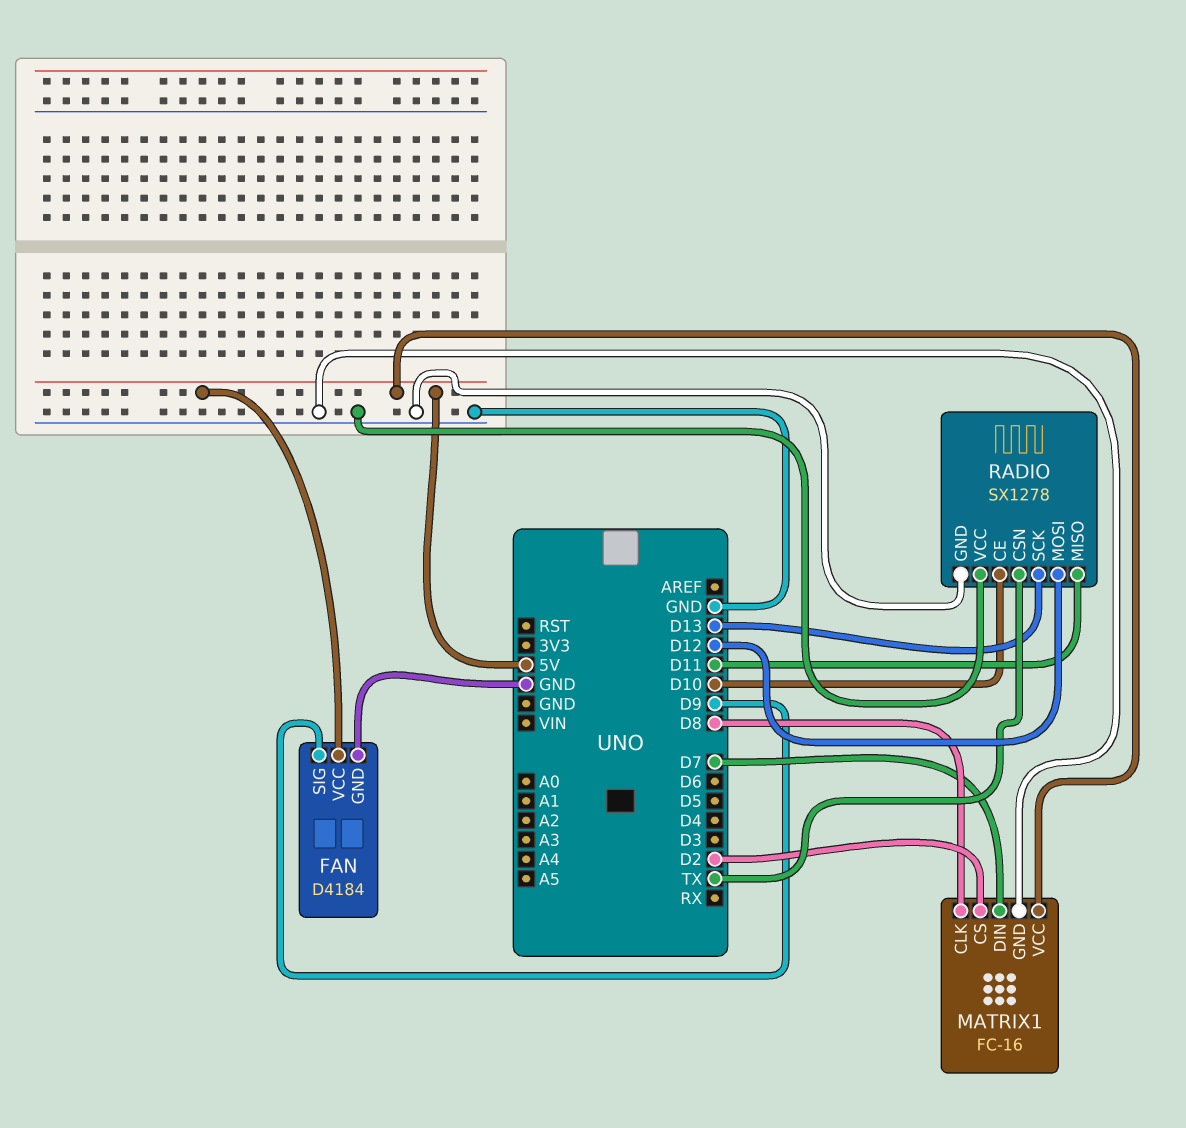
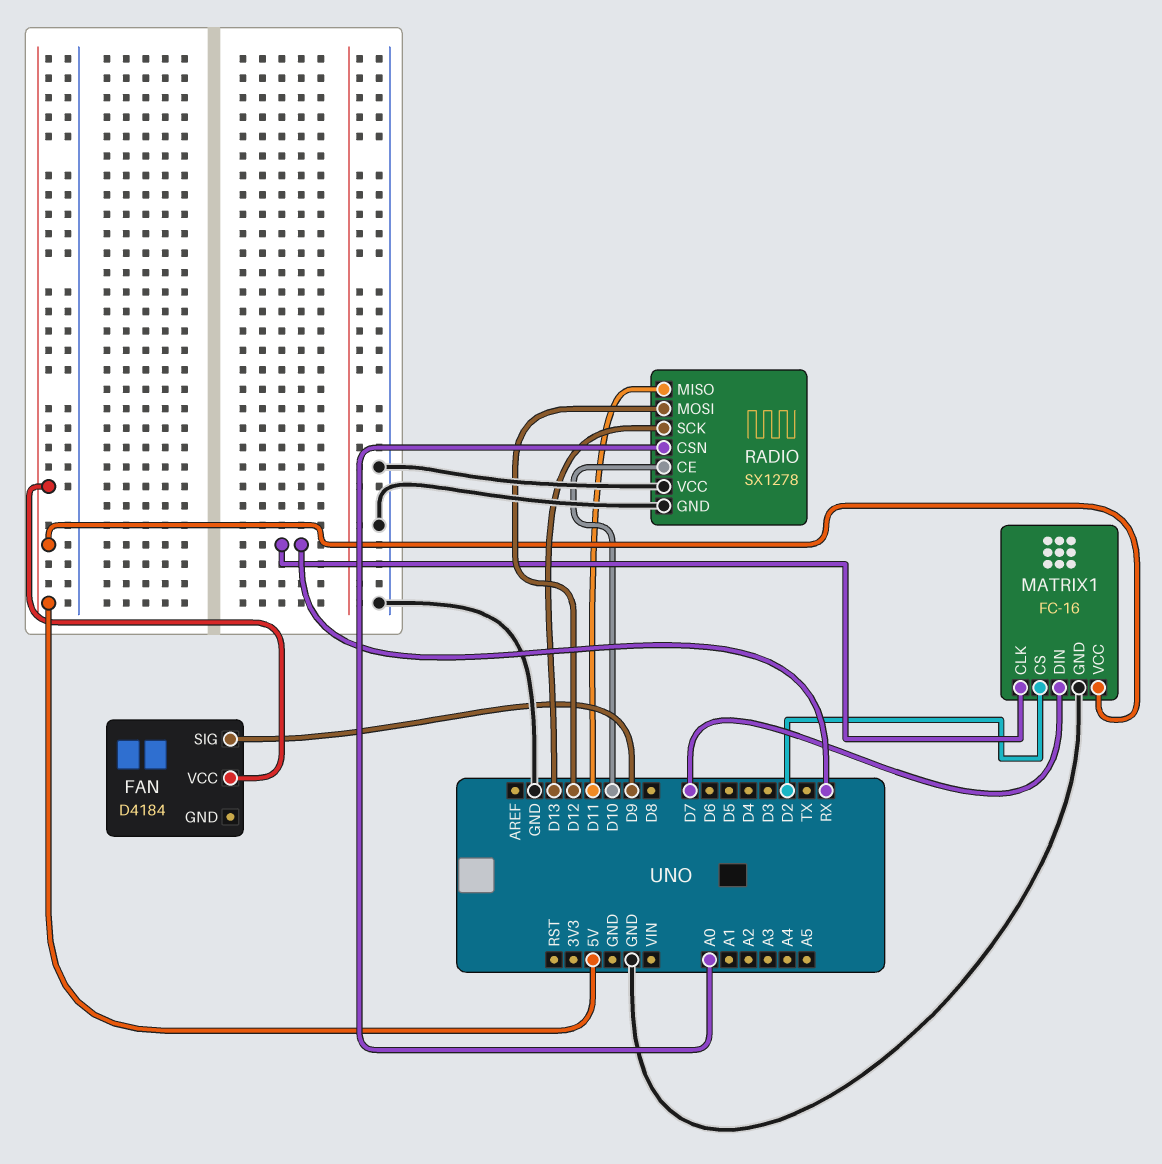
FAN pin GND: GND -> none
MATRIX1 pin CLK: D8 -> RX
RADIO pin CSN: TX -> A0

